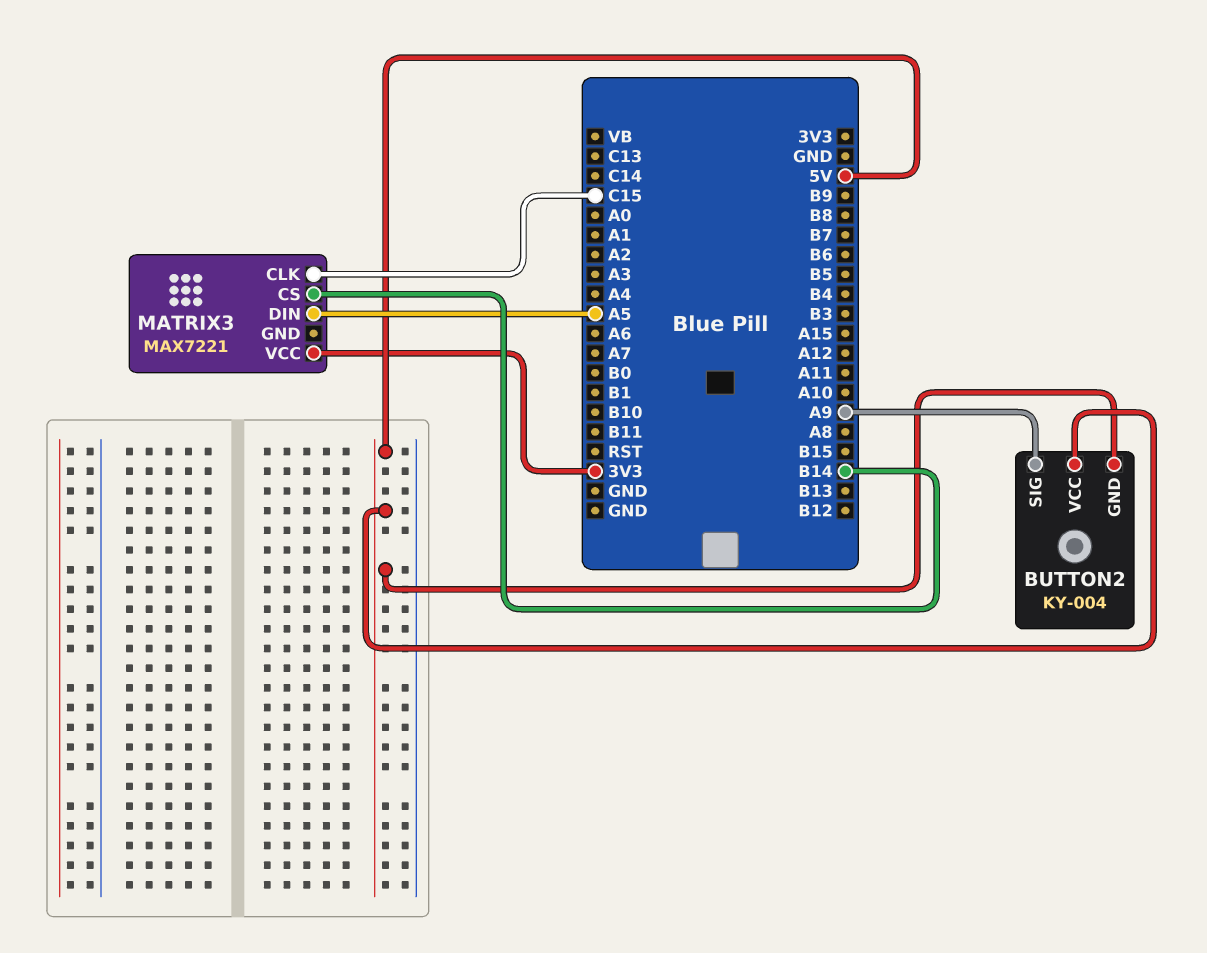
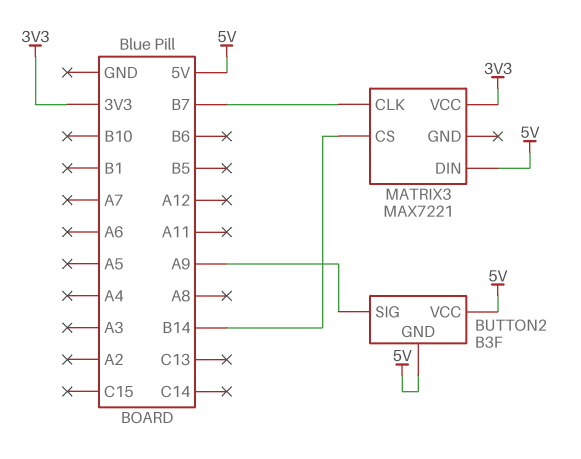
BUTTON2: KY-004 -> B3F
MATRIX3 pin CLK: C15 -> B7
MATRIX3 pin DIN: A5 -> 5V

